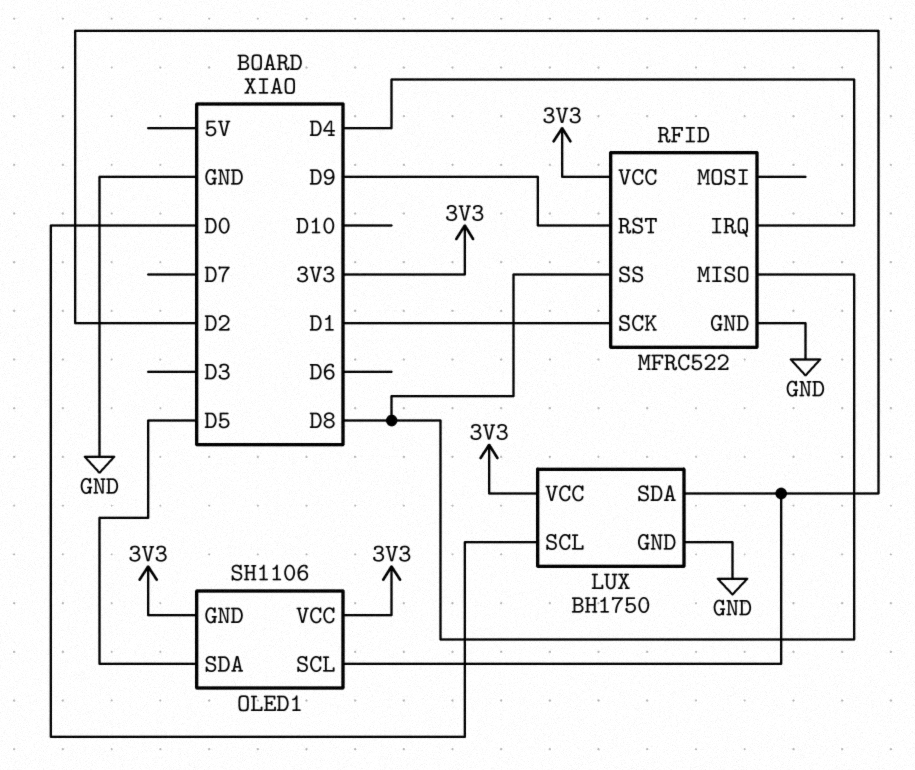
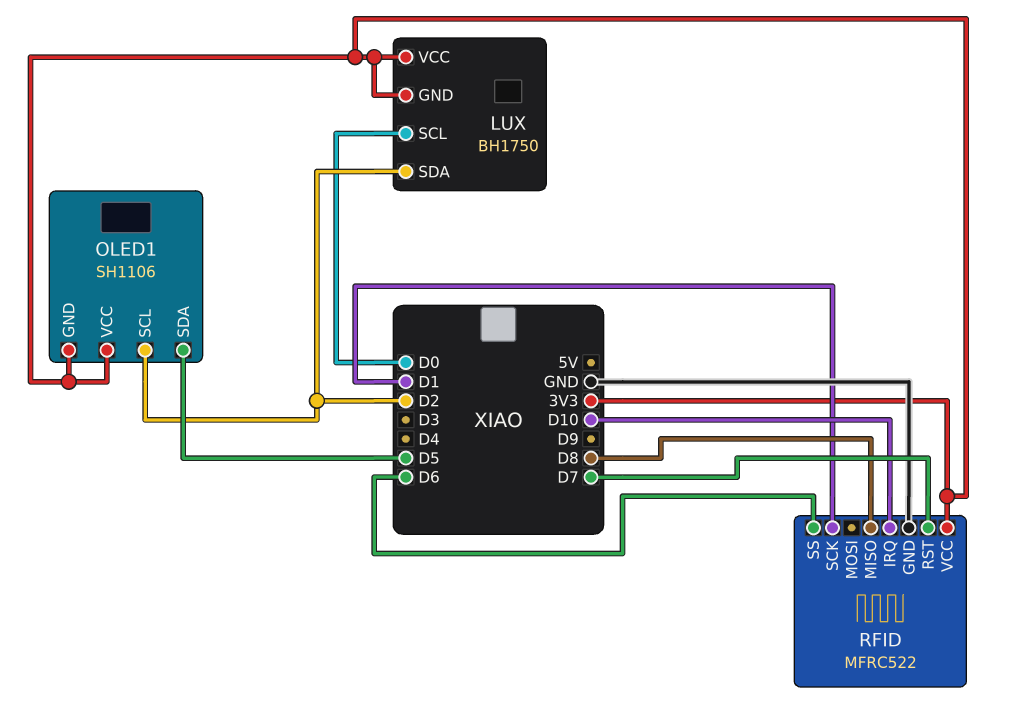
LUX pin GND: GND -> 3V3
RFID pin IRQ: D4 -> D10
RFID pin RST: D9 -> D7
RFID pin SS: D8 -> D6

